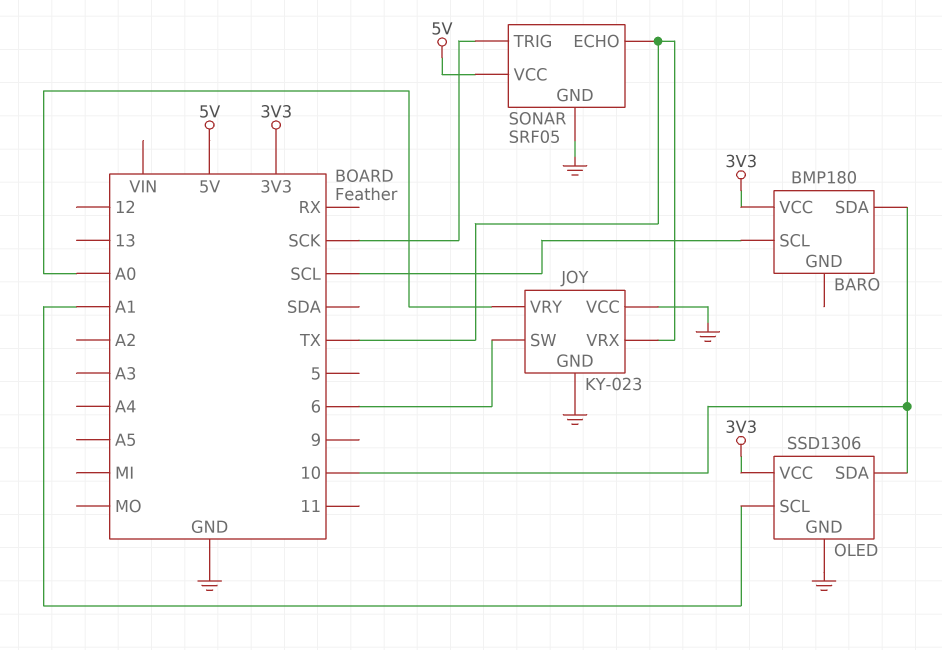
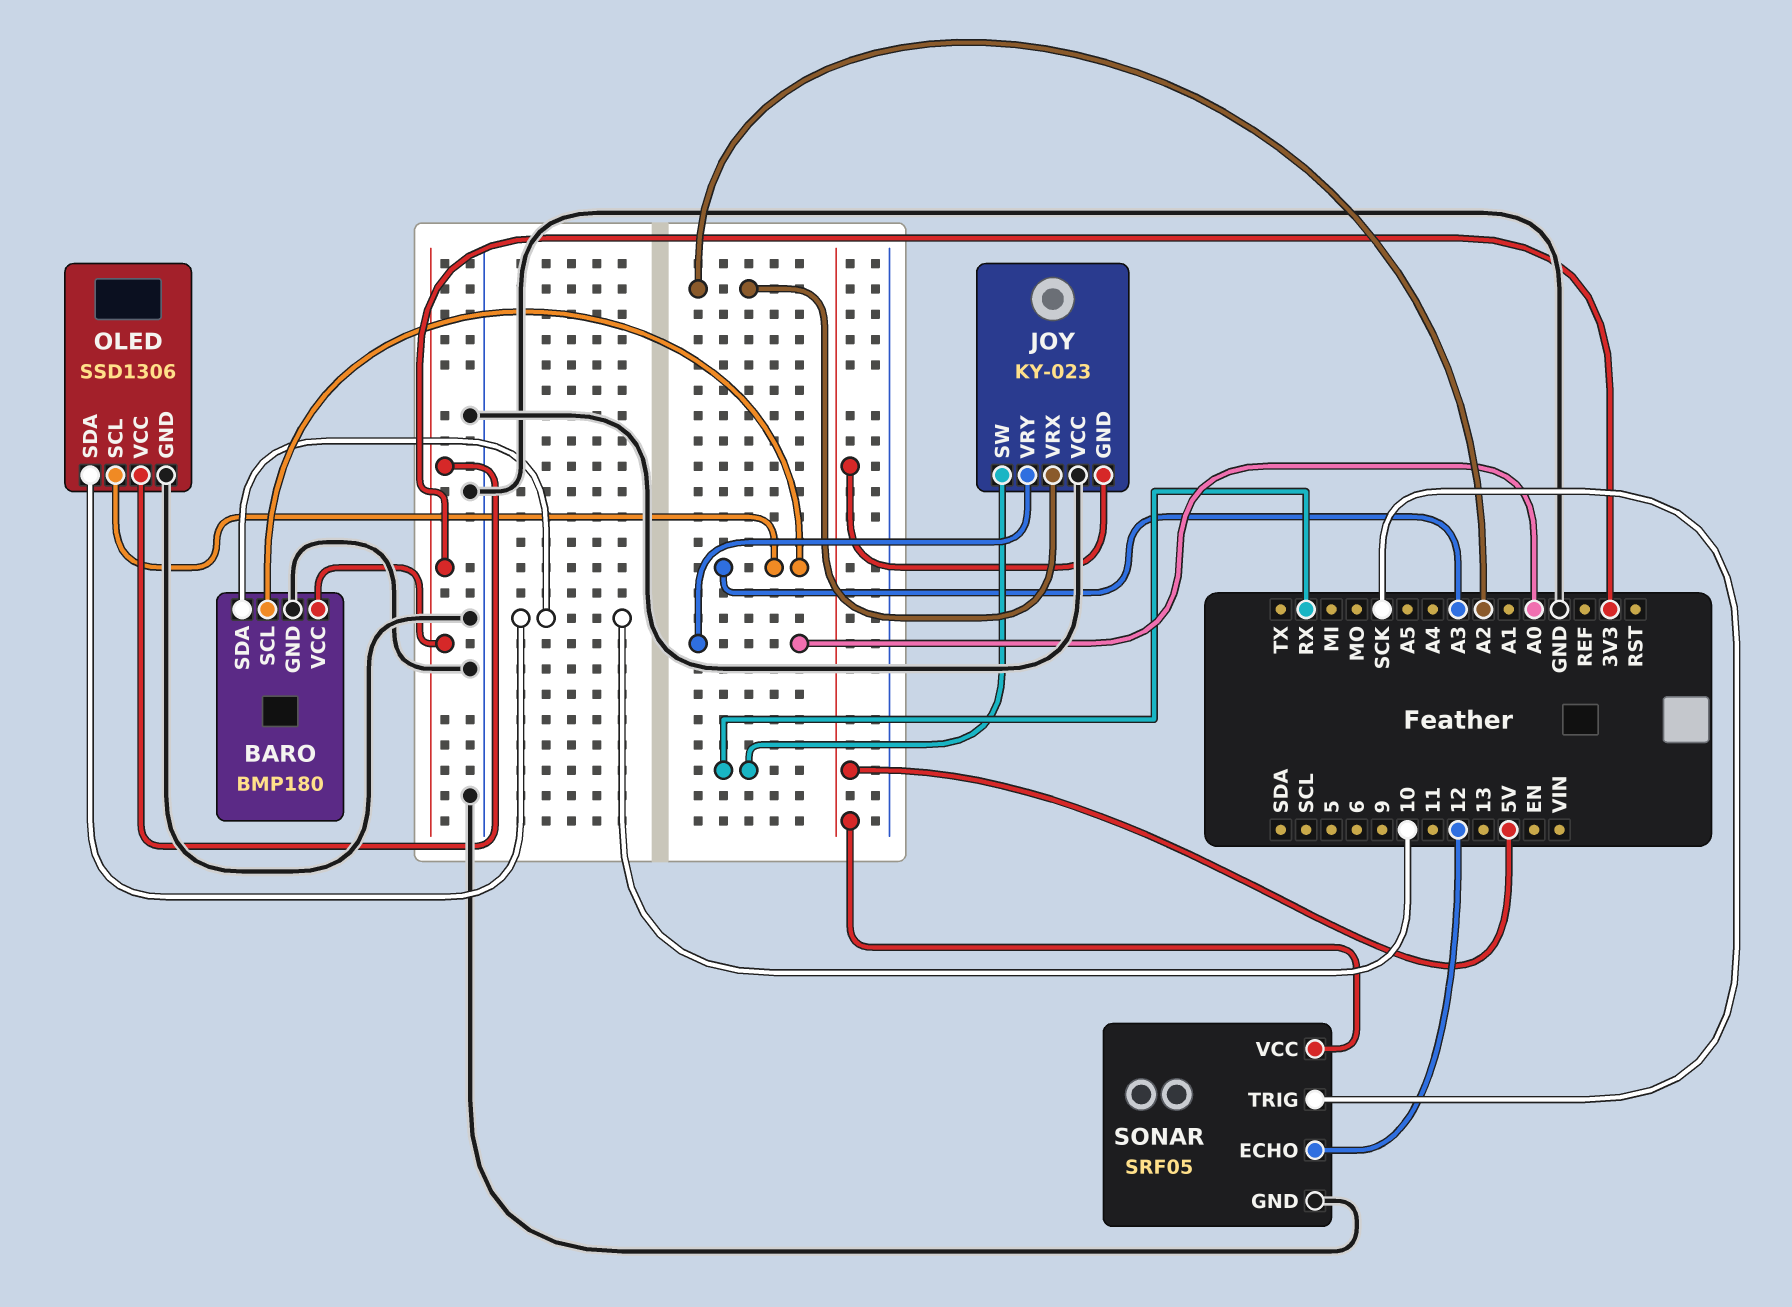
BARO pin GND: none -> GND
BARO pin SCL: SCL -> A3
JOY pin GND: GND -> 5V
JOY pin SW: 6 -> RX
JOY pin VRX: TX -> A2
OLED pin SCL: A1 -> A3
SONAR pin ECHO: TX -> 12

